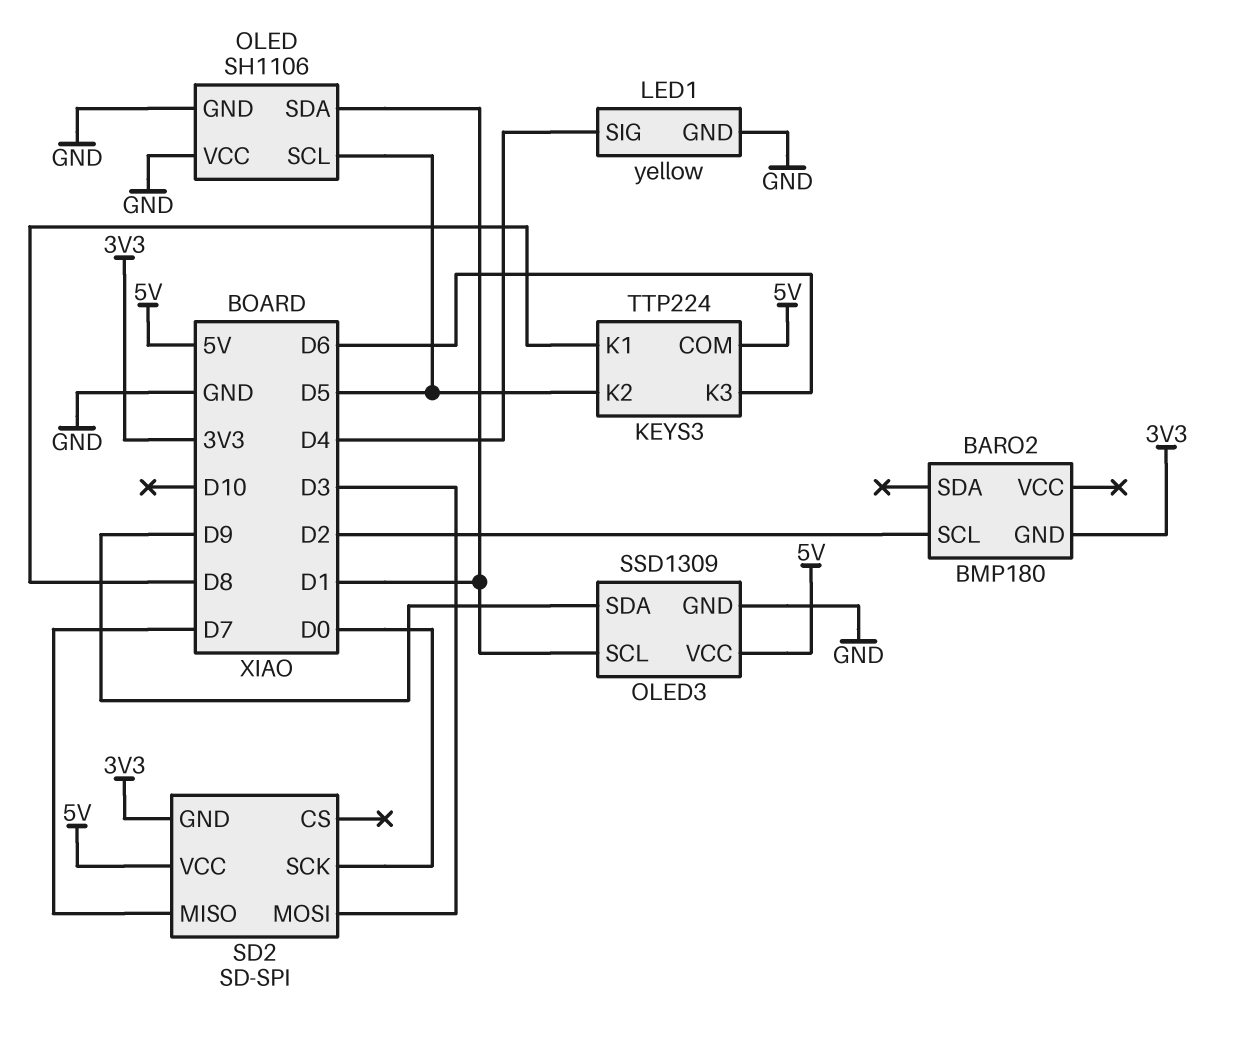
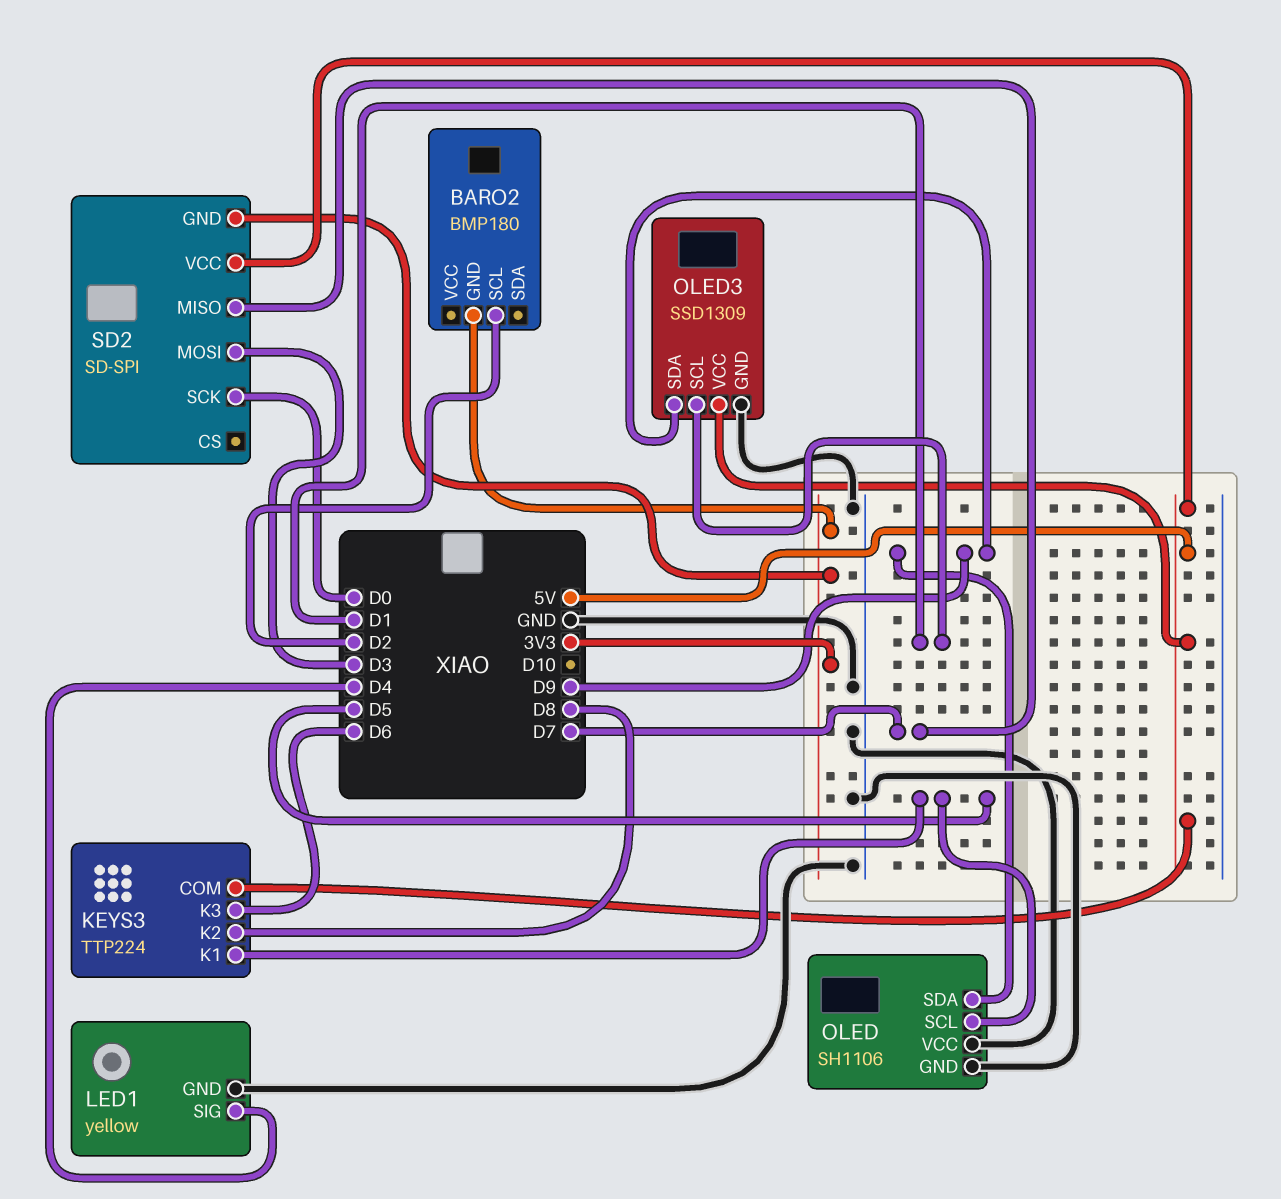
KEYS3 pin K1: D8 -> D5
KEYS3 pin K2: D5 -> D8
OLED pin SDA: D1 -> D9

